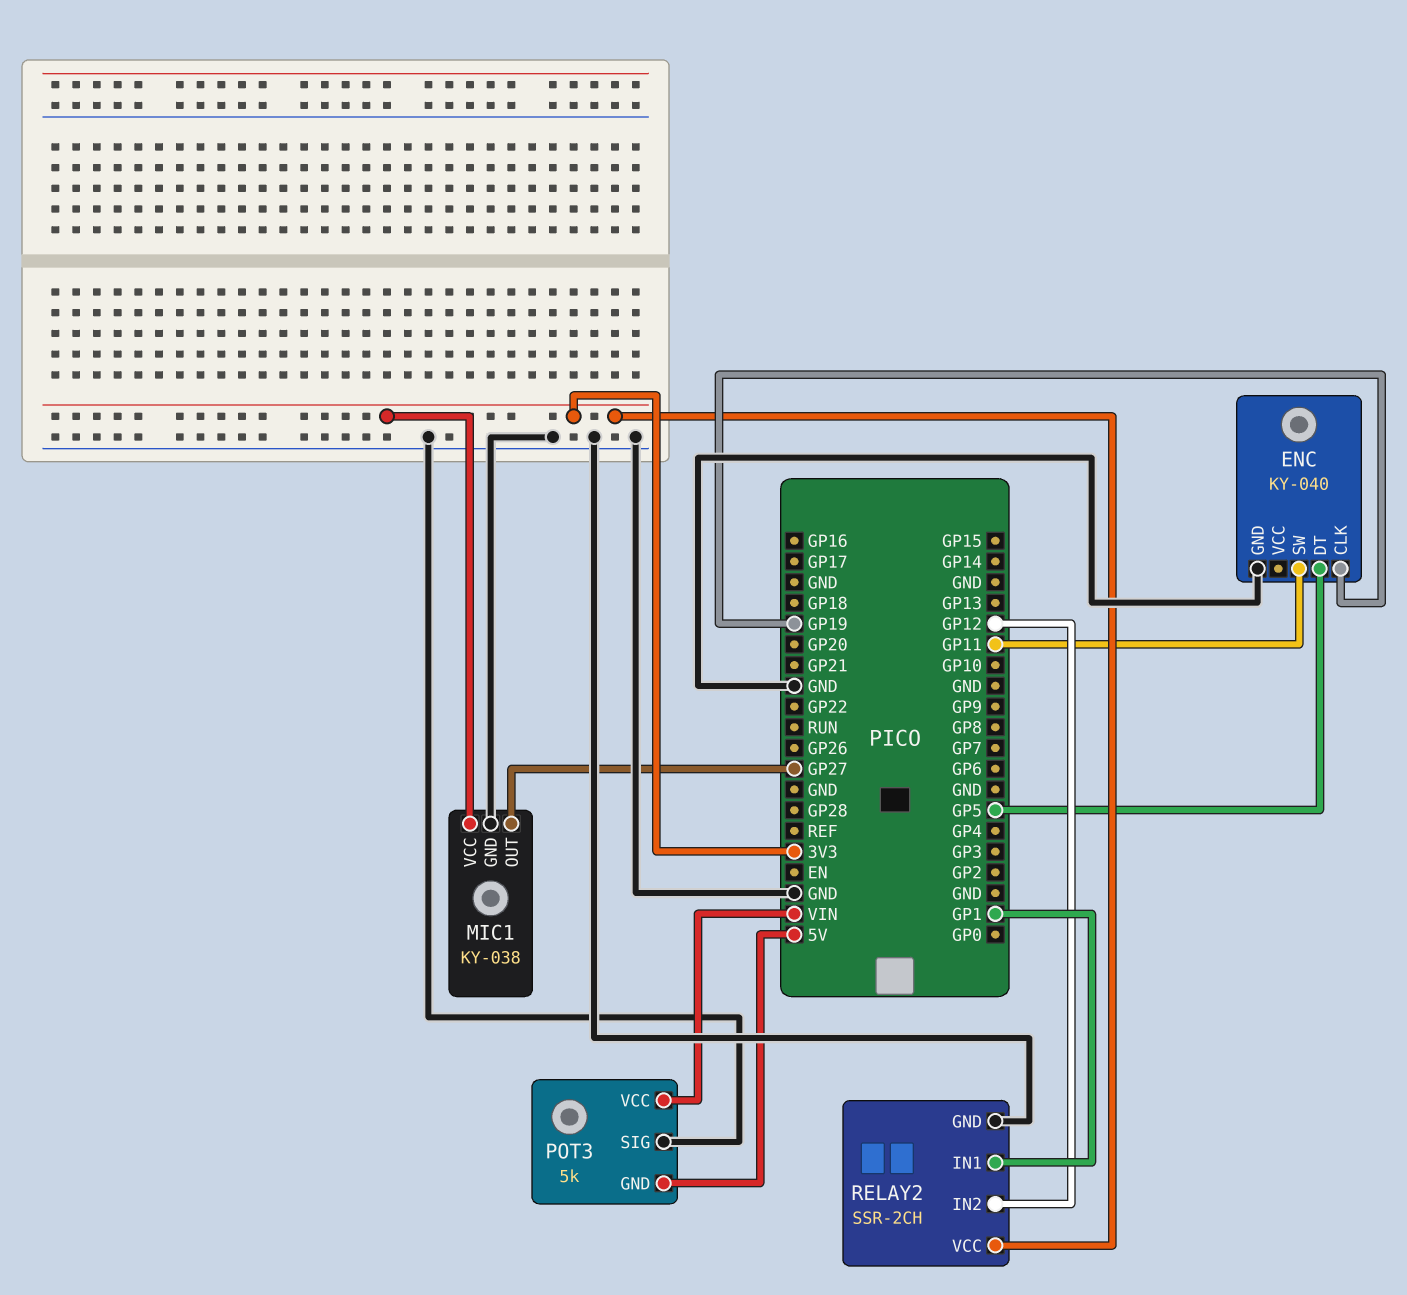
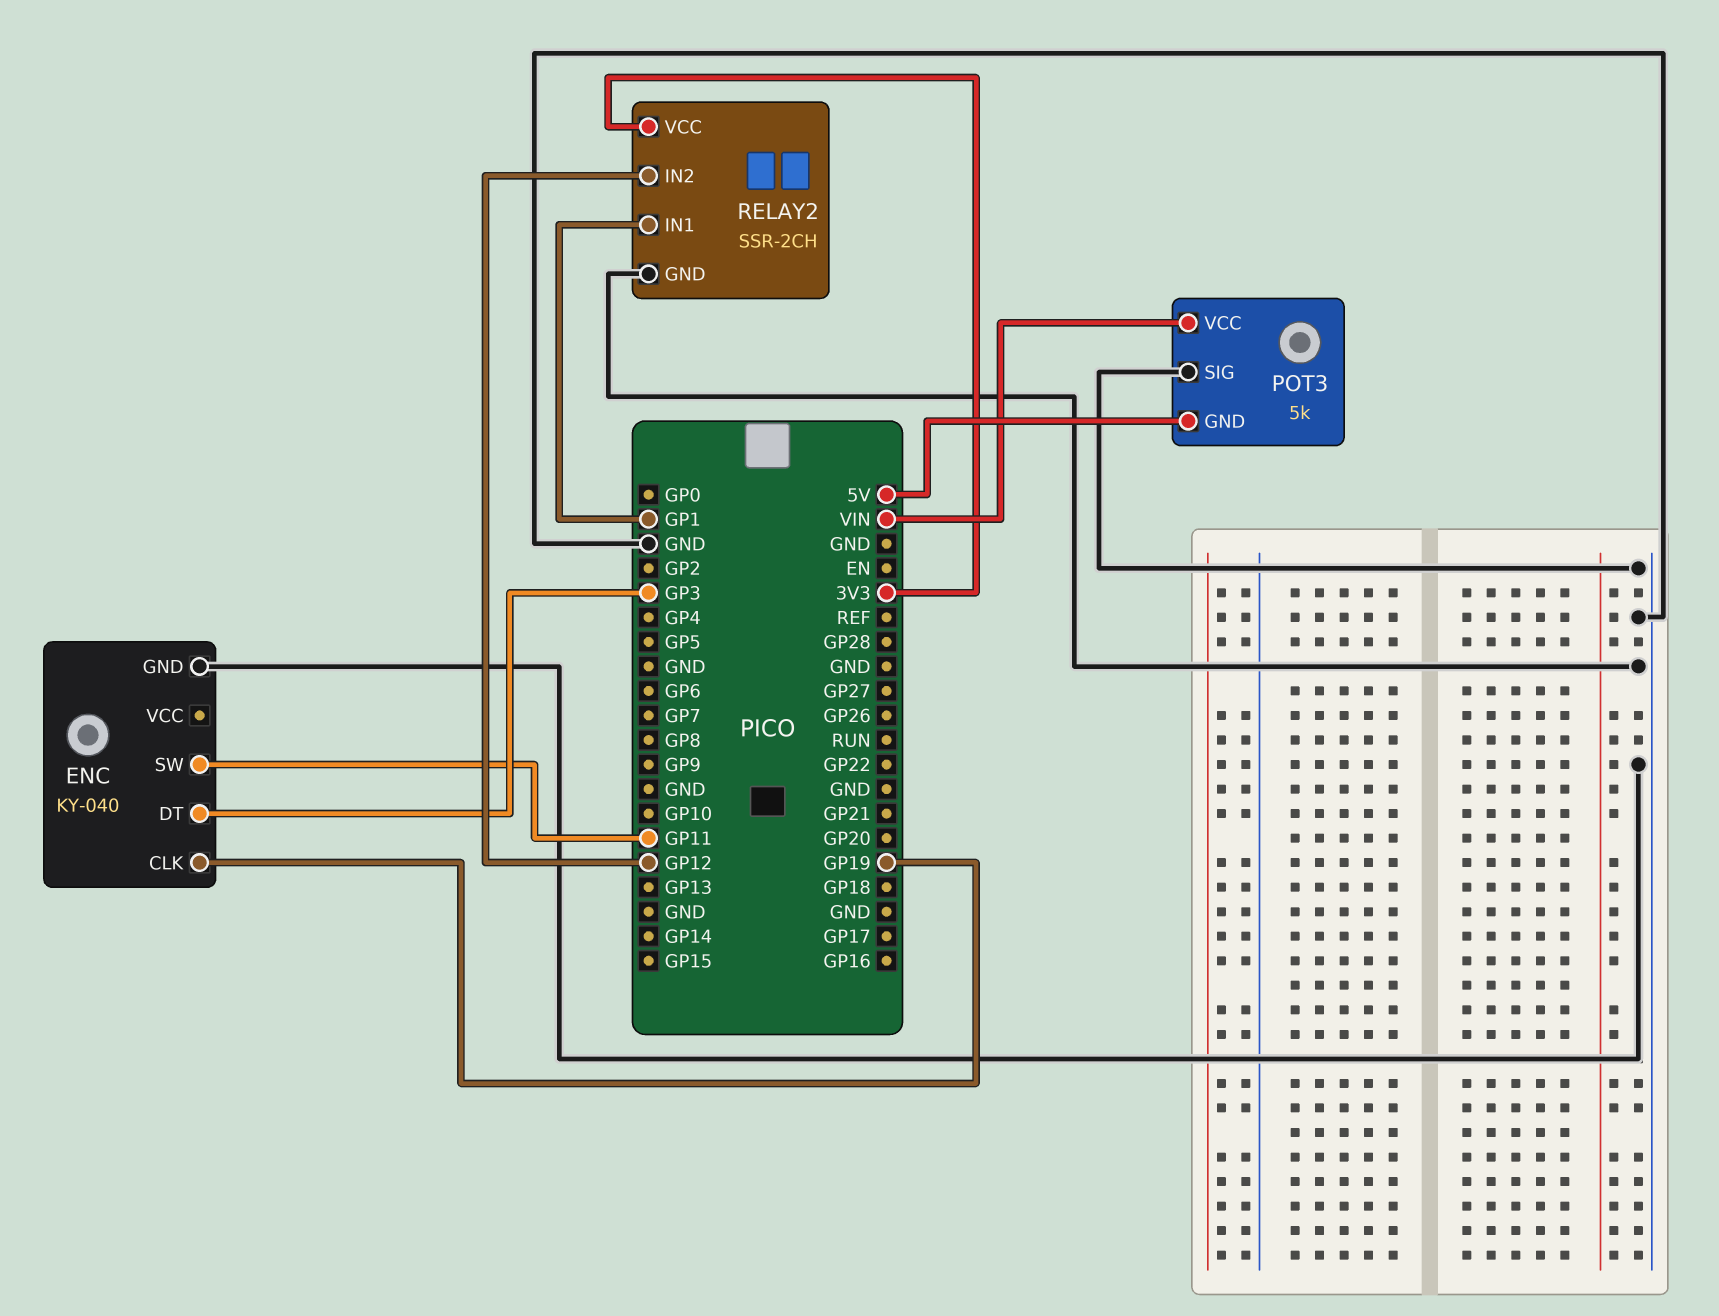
ENC pin DT: GP5 -> GP3
MIC1: KY-038 -> none
MIC1 pin GND: GND -> none
MIC1 pin OUT: GP27 -> none
MIC1 pin VCC: 3V3 -> none

